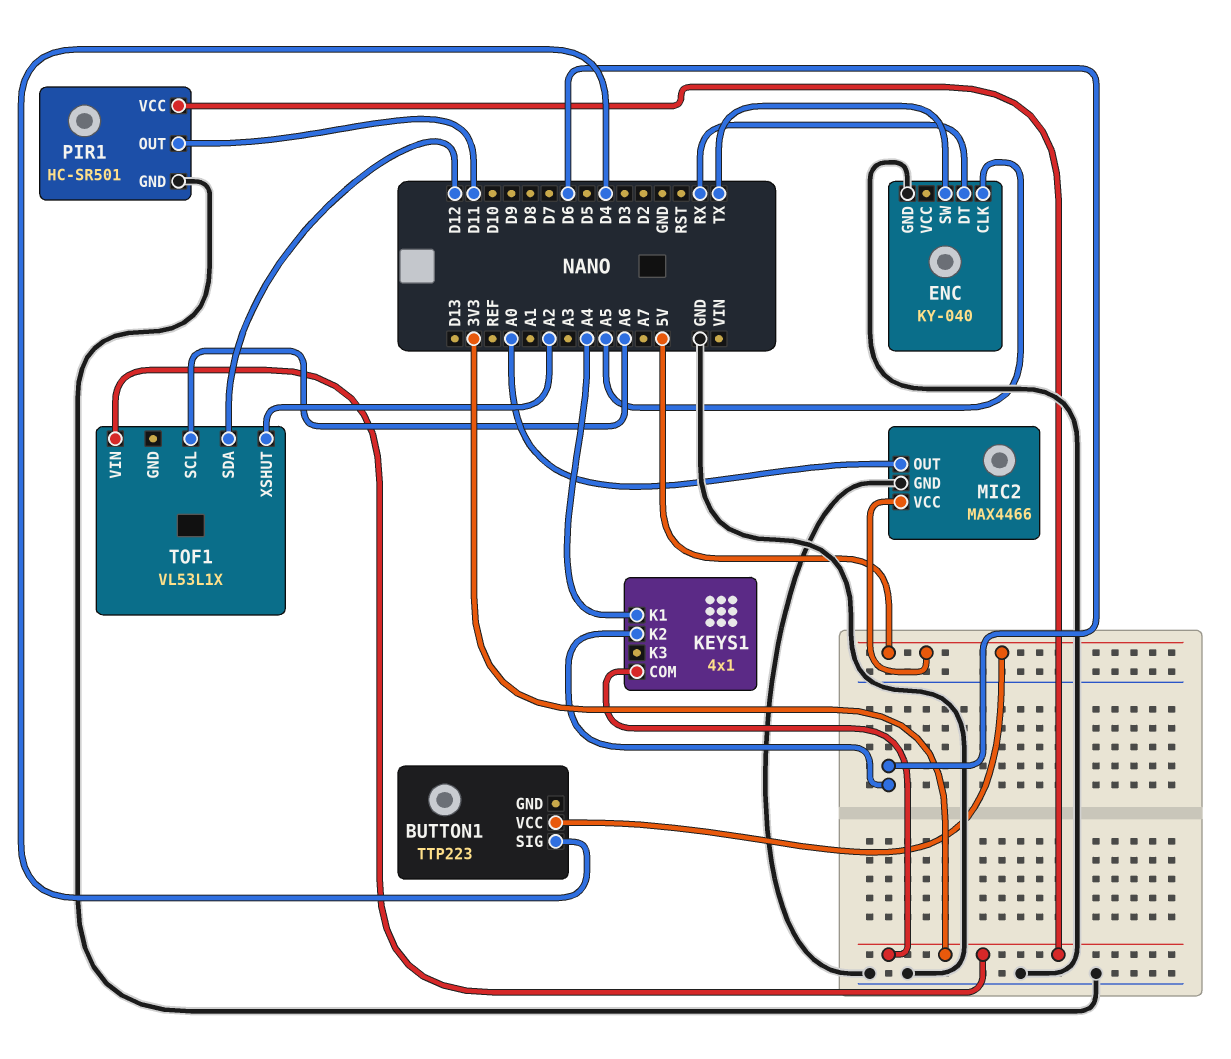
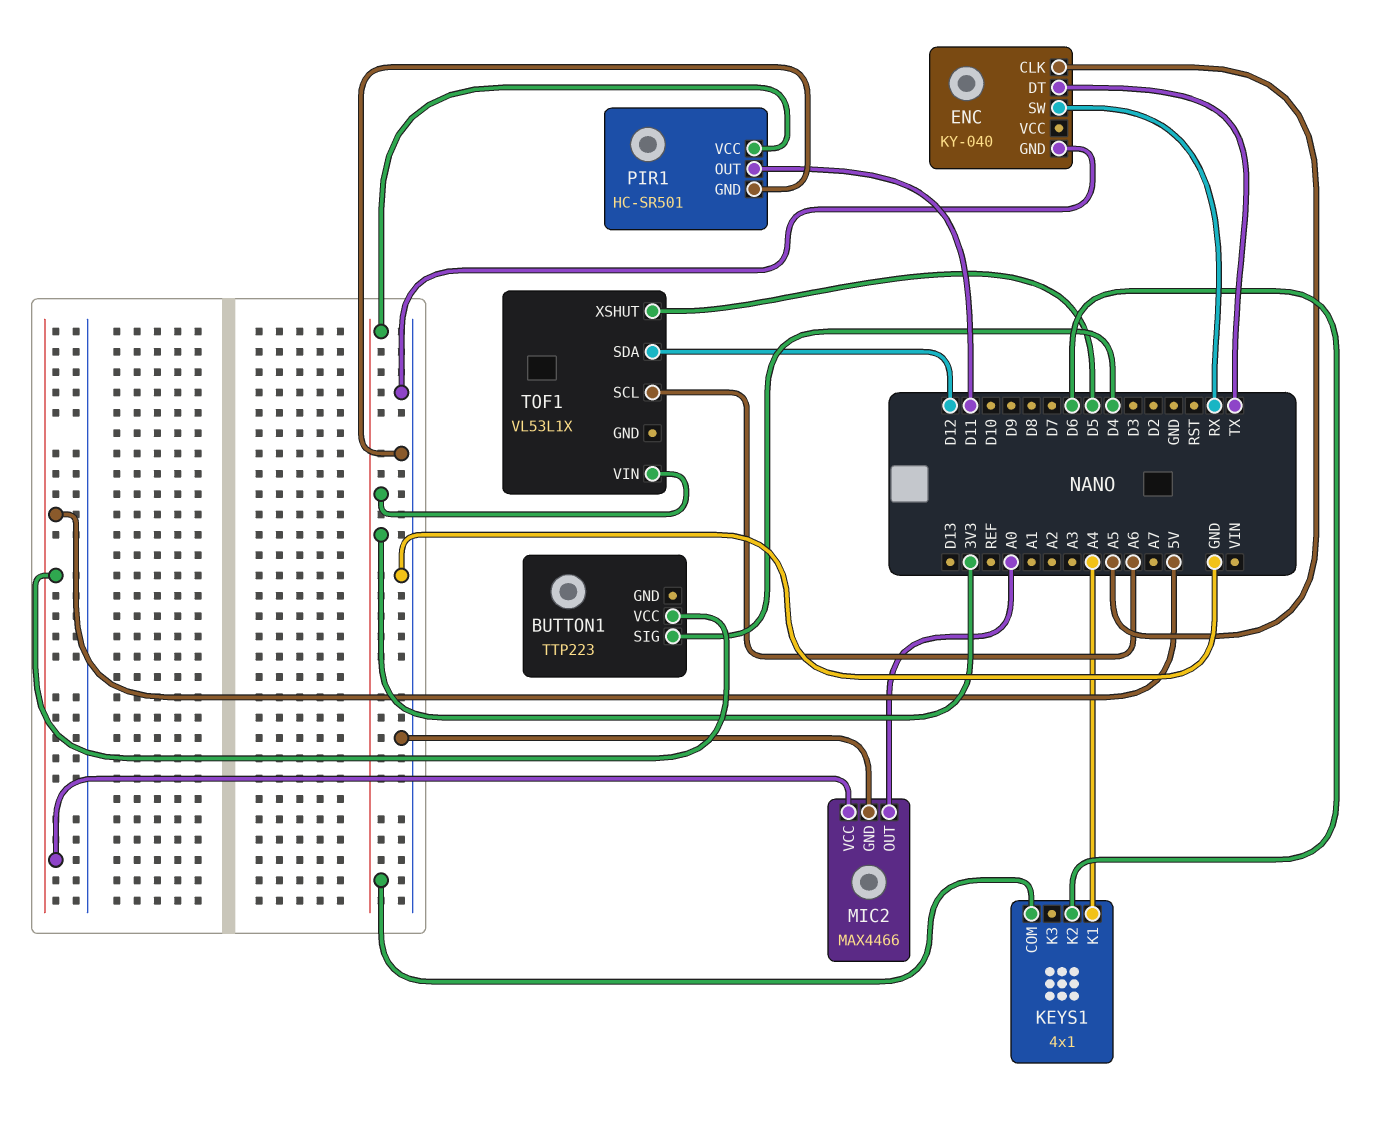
ENC pin DT: RX -> TX
ENC pin SW: TX -> RX
TOF1 pin XSHUT: A2 -> D5

